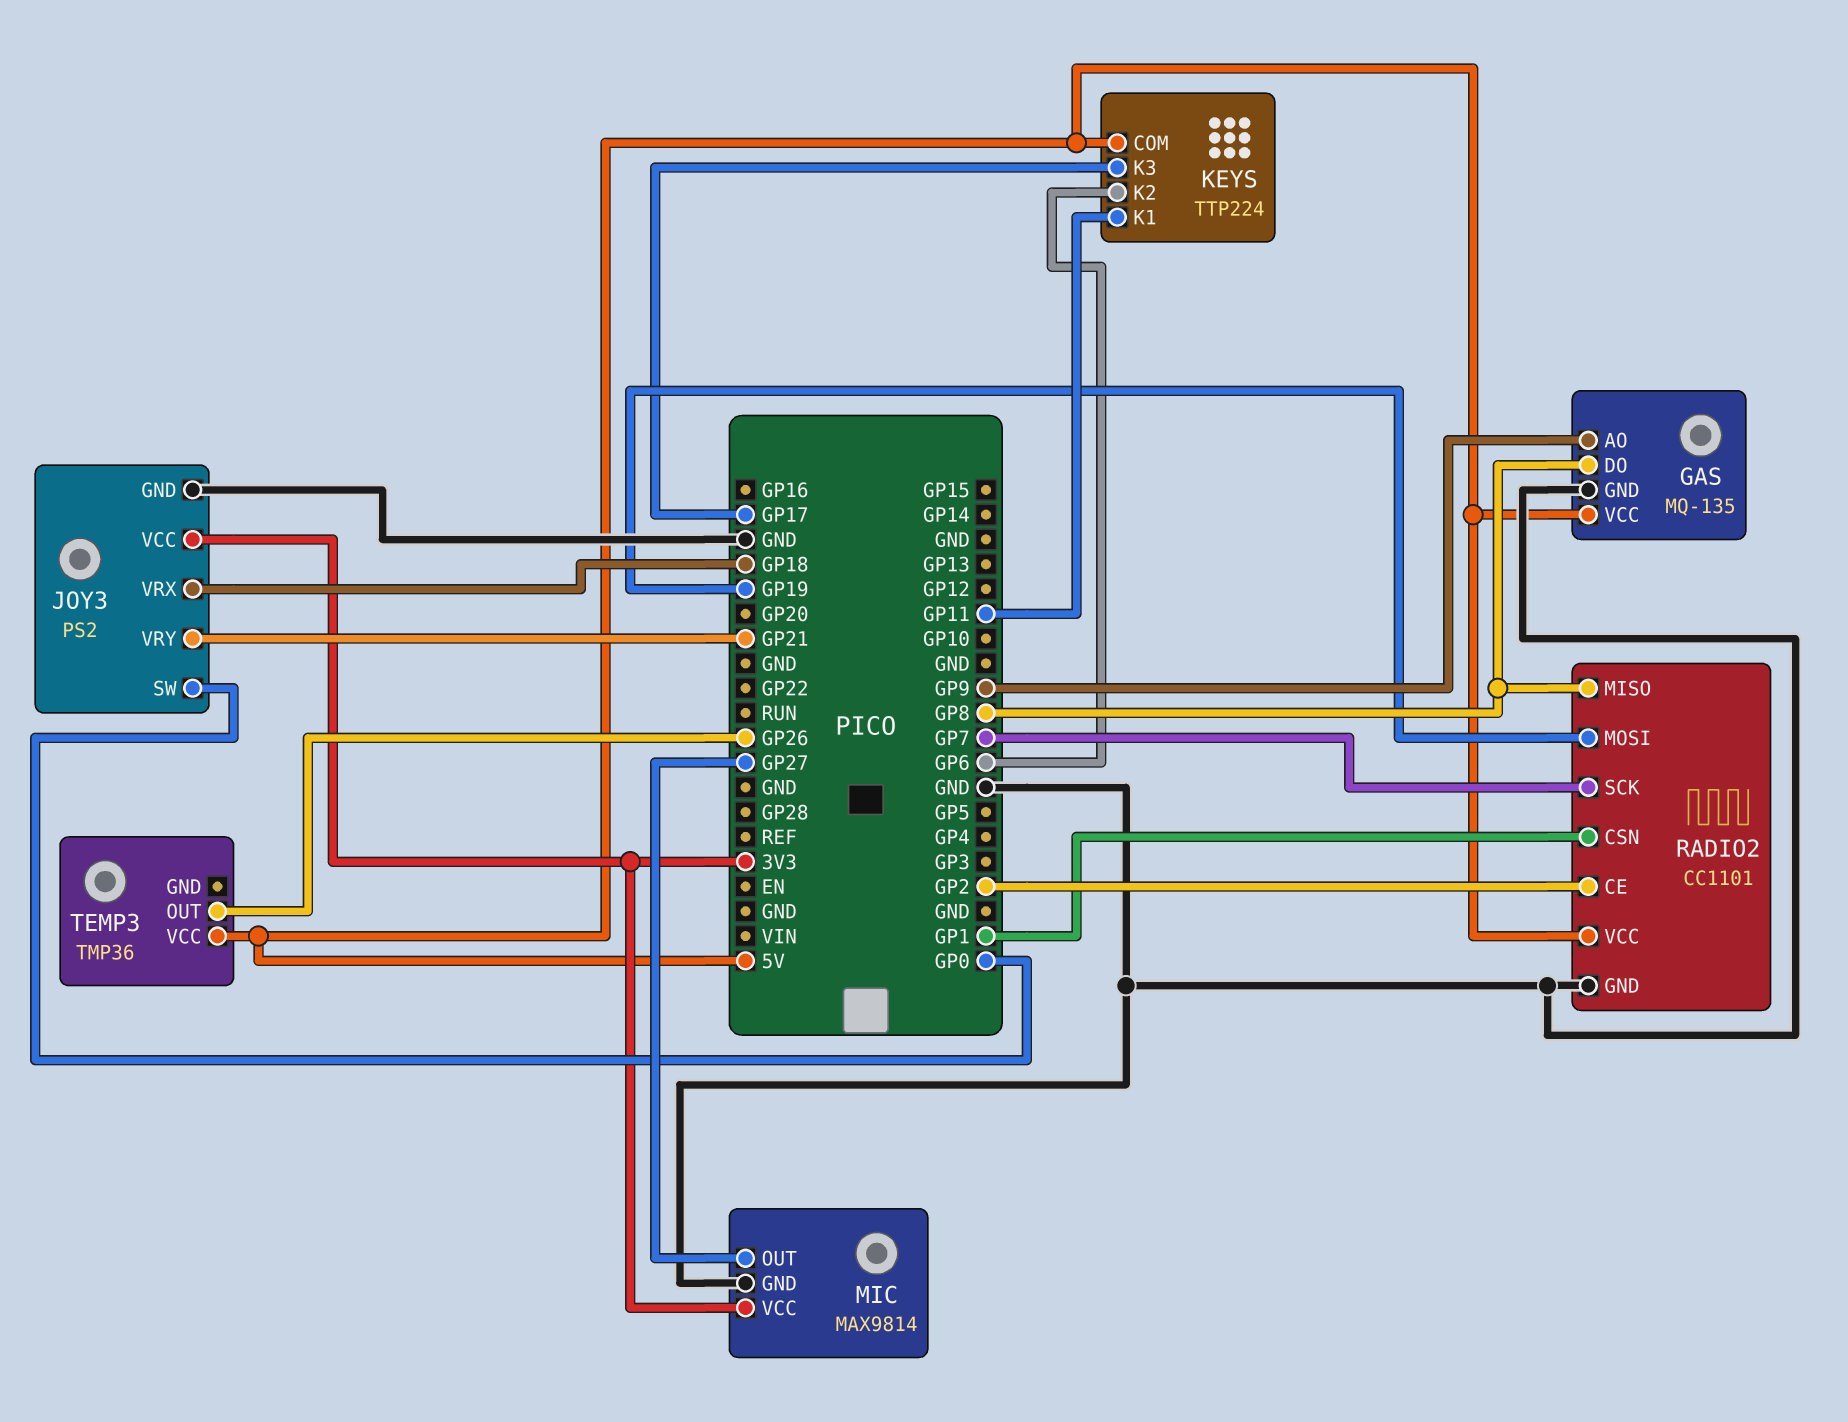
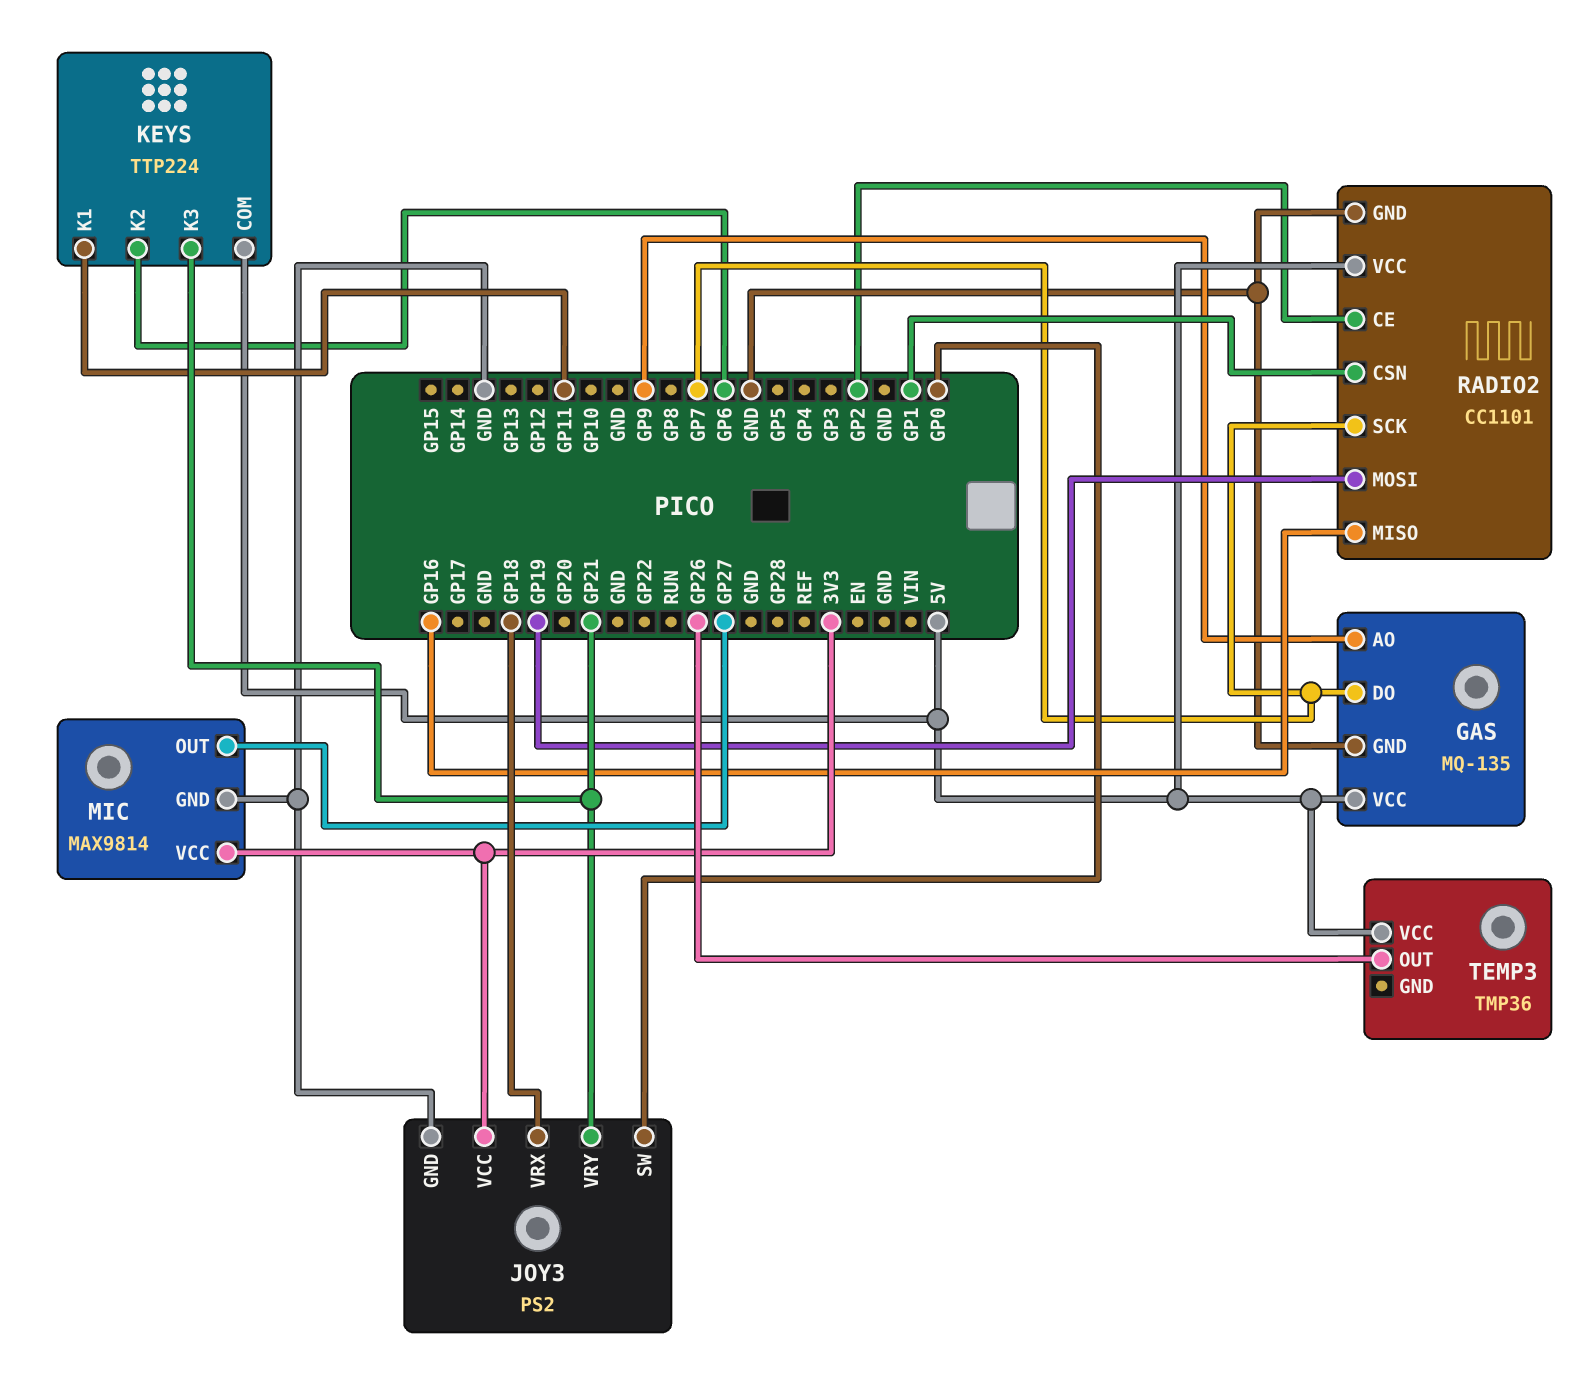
GAS pin DO: GP8 -> GP7
KEYS pin K3: GP17 -> GP21
RADIO2 pin MISO: GP8 -> GP16

